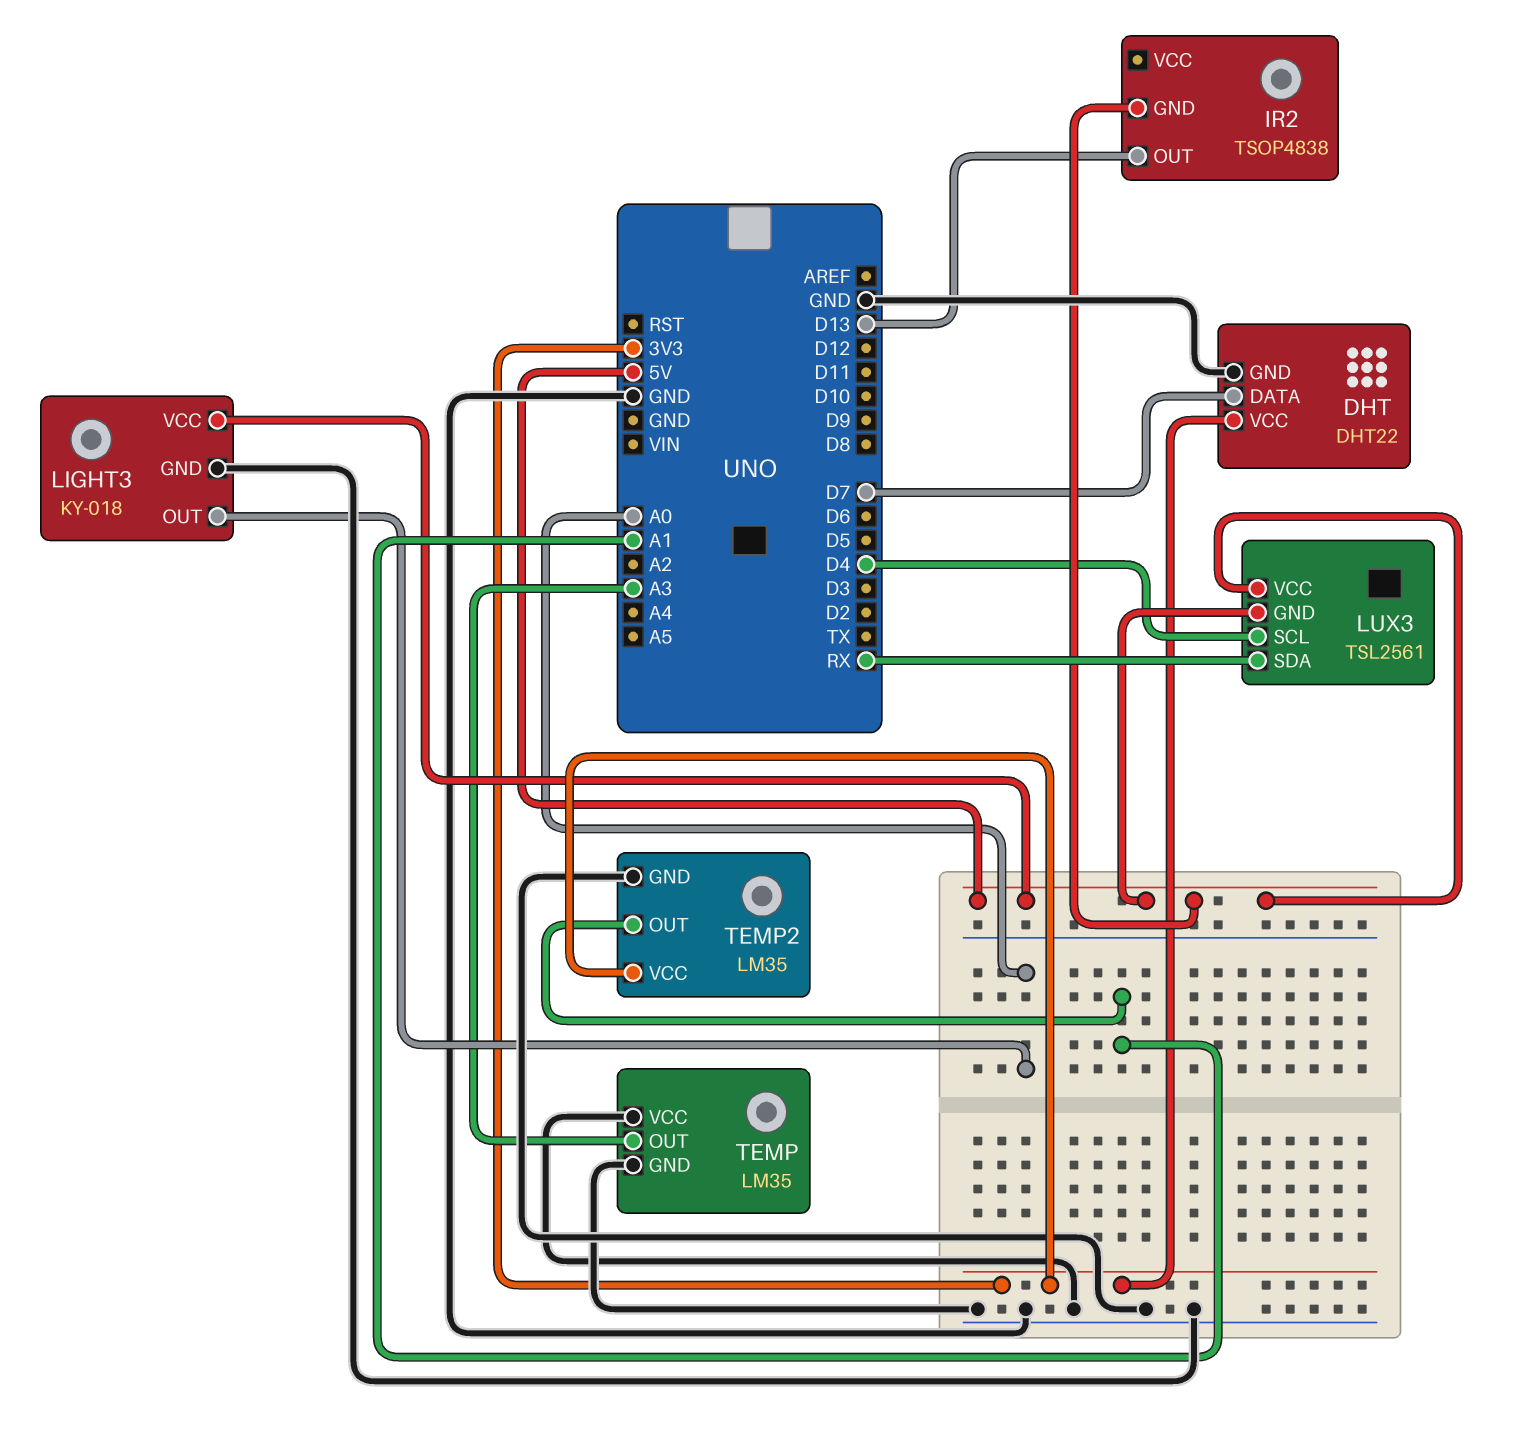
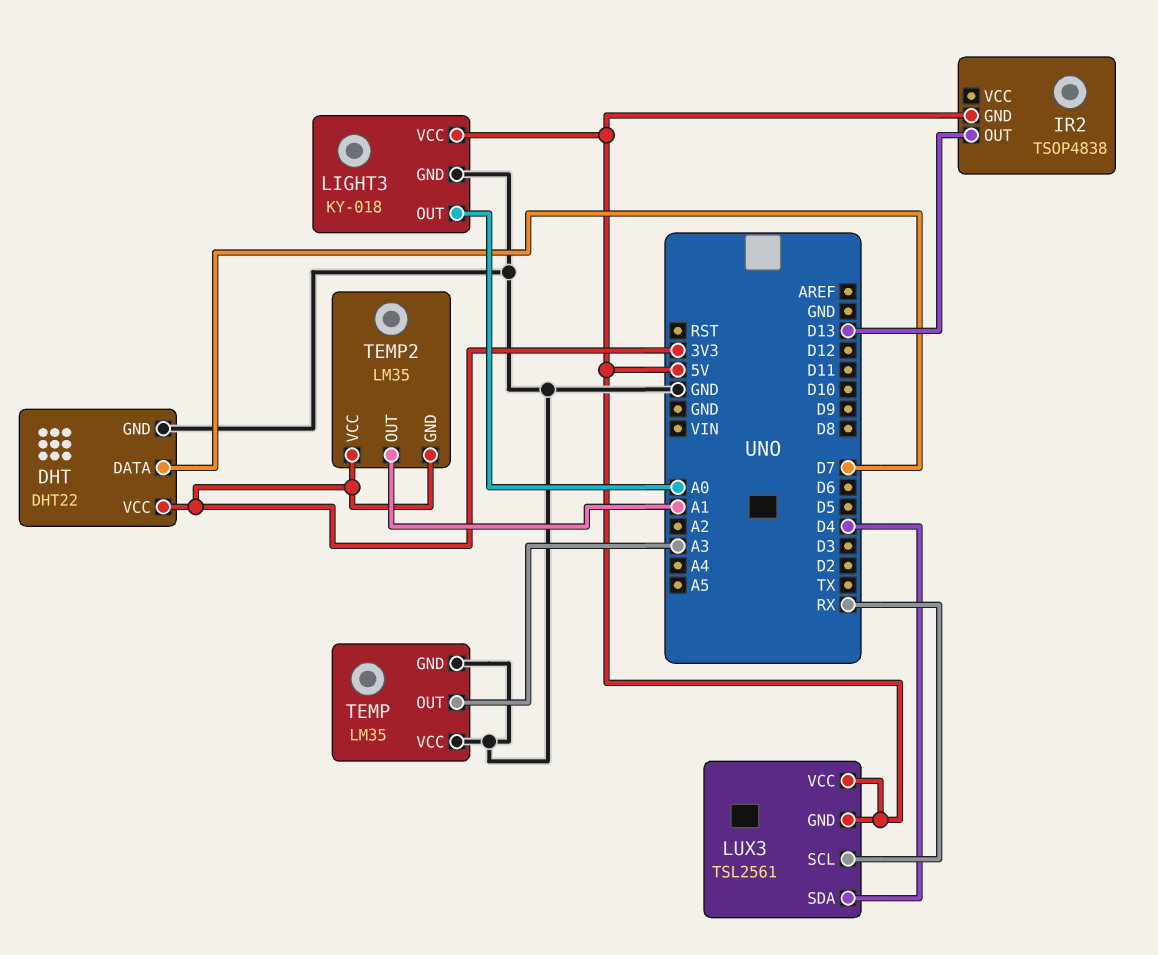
LUX3 pin SCL: D4 -> RX
LUX3 pin SDA: RX -> D4
TEMP2 pin GND: GND -> 3V3

